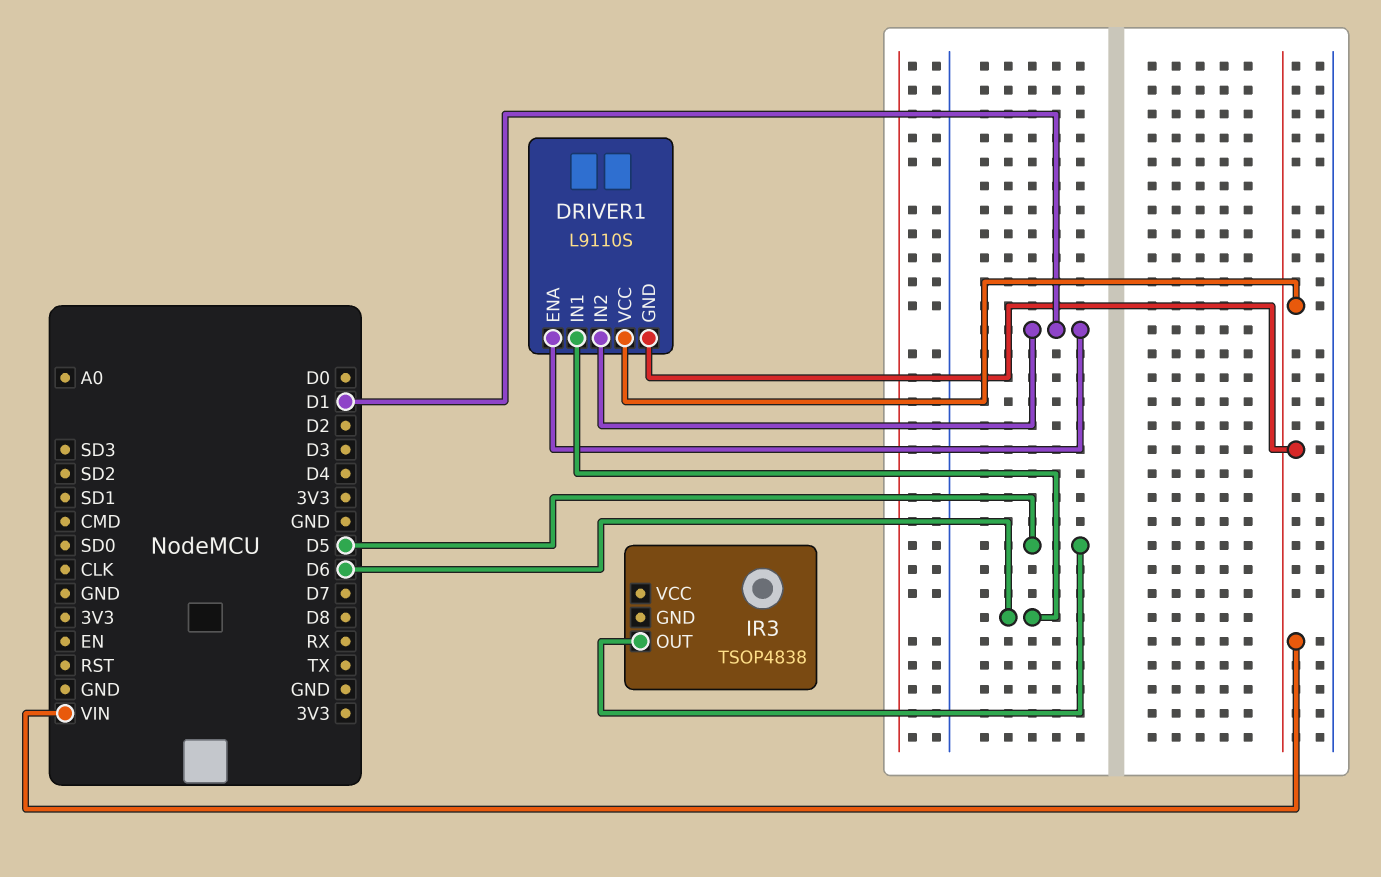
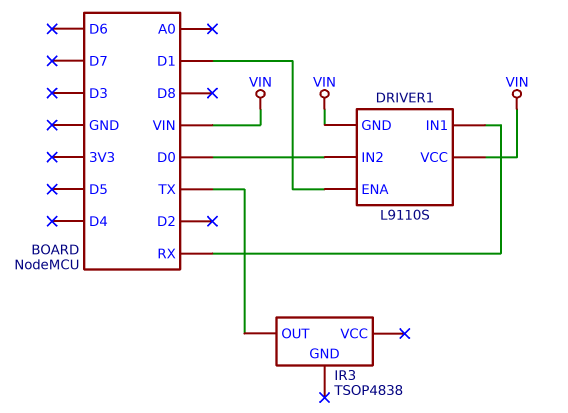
DRIVER1 pin IN1: D6 -> RX
DRIVER1 pin IN2: D1 -> D0
IR3 pin OUT: D5 -> TX

